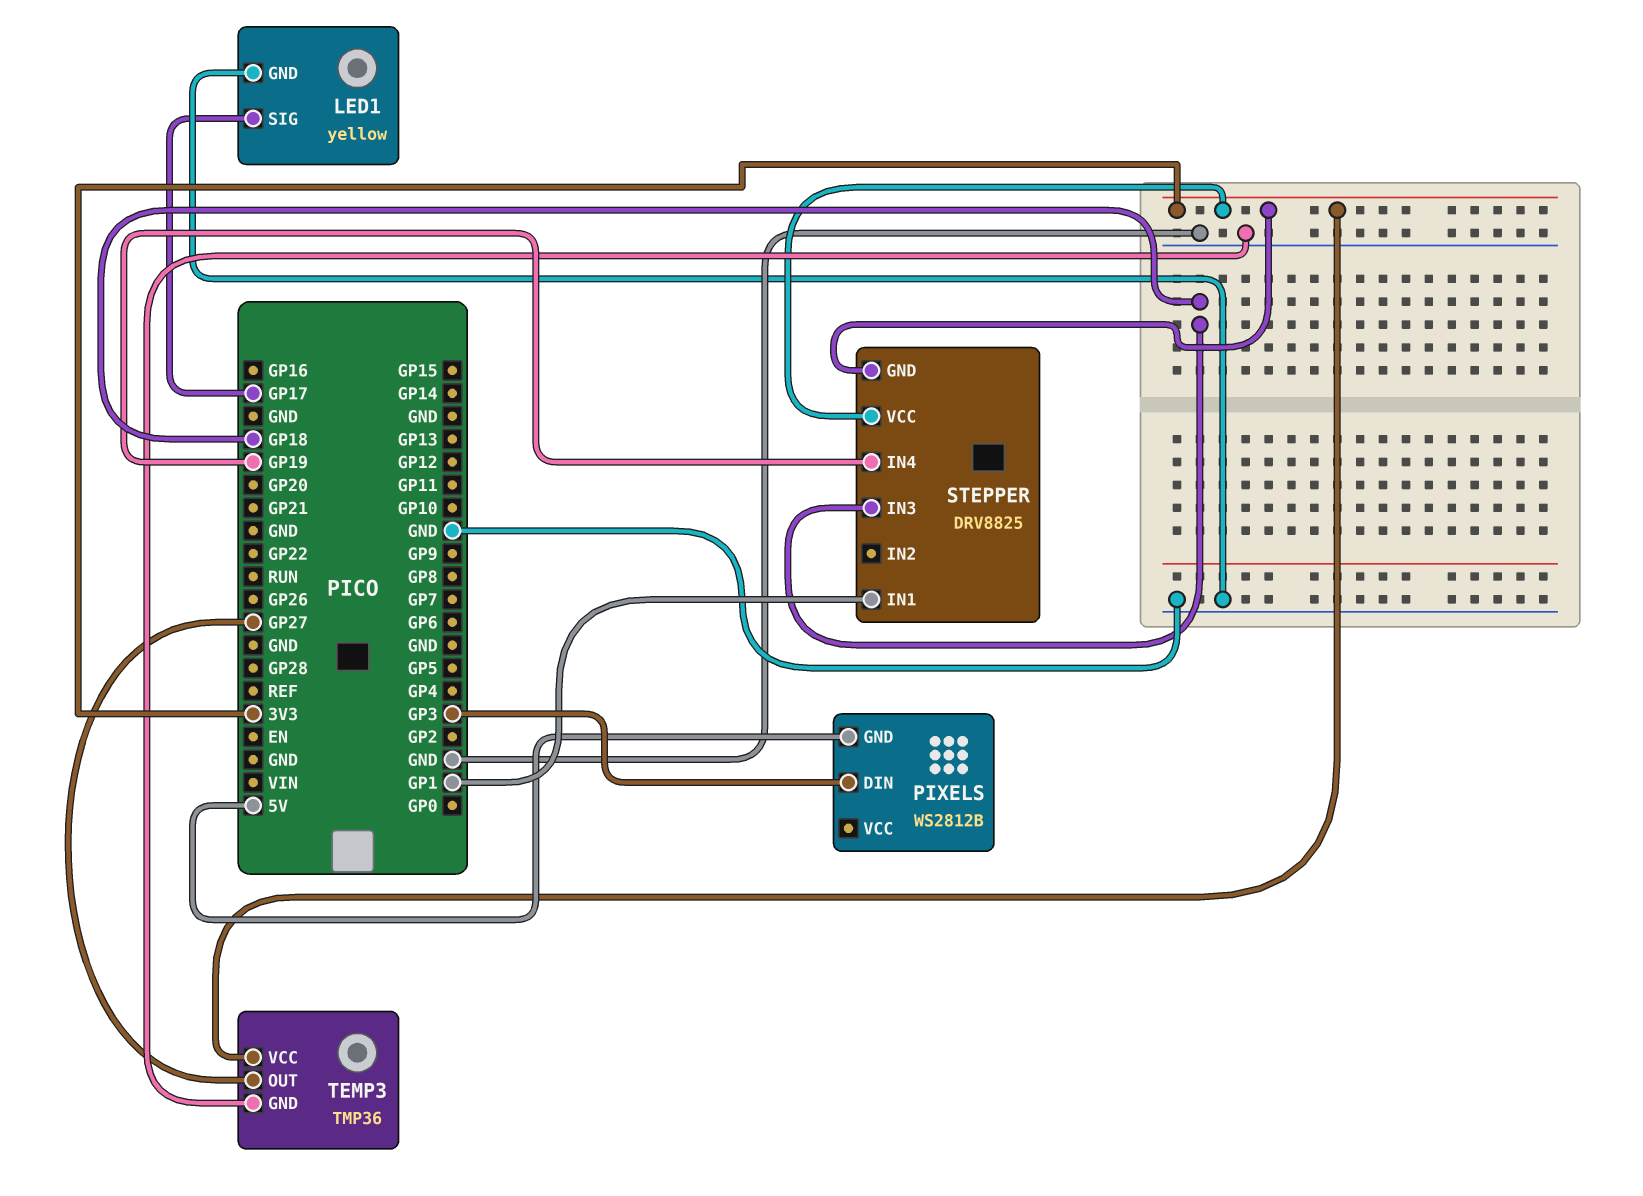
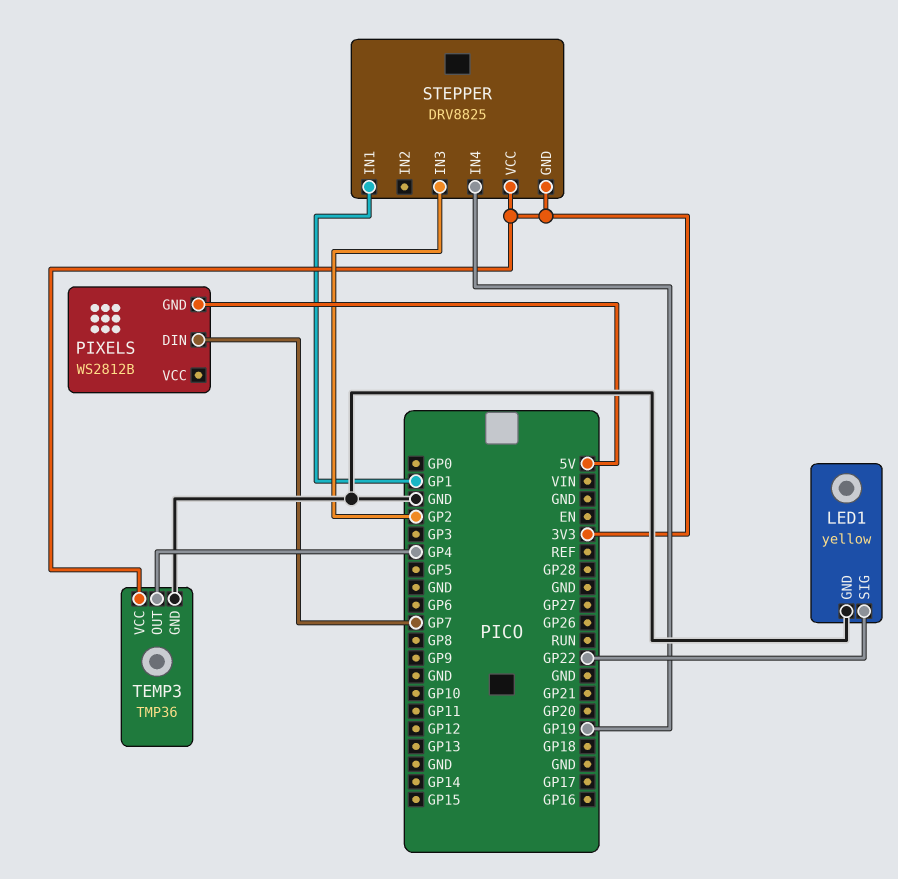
LED1 pin SIG: GP17 -> GP22
PIXELS pin DIN: GP3 -> GP7
STEPPER pin IN3: GP18 -> GP2
TEMP3 pin OUT: GP27 -> GP4

